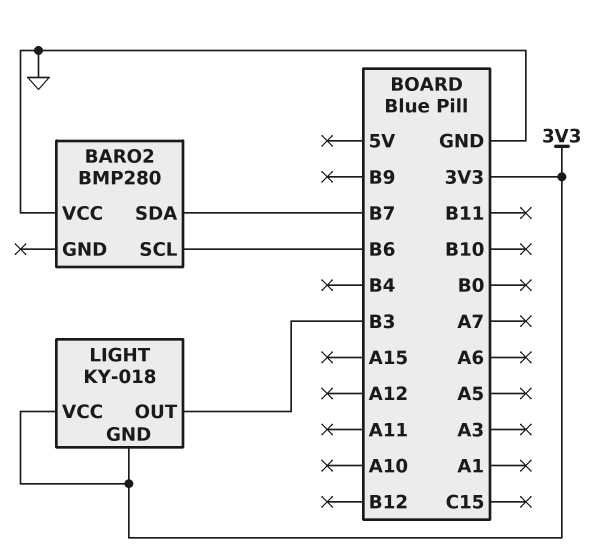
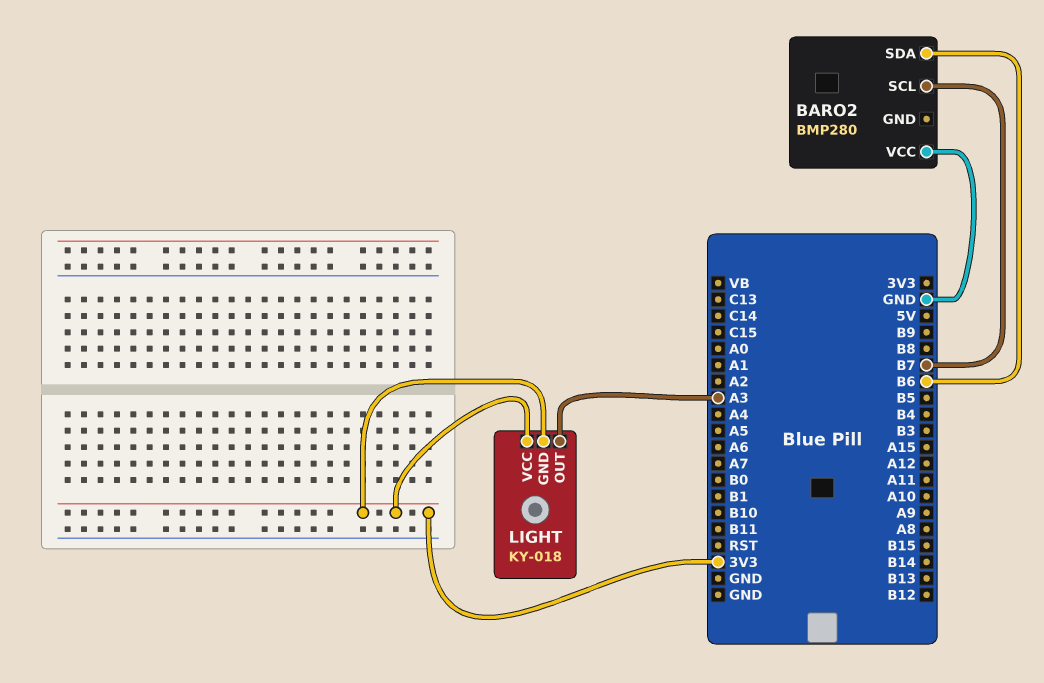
BARO2 pin SCL: B6 -> B7
BARO2 pin SDA: B7 -> B6
LIGHT pin OUT: B3 -> A3

